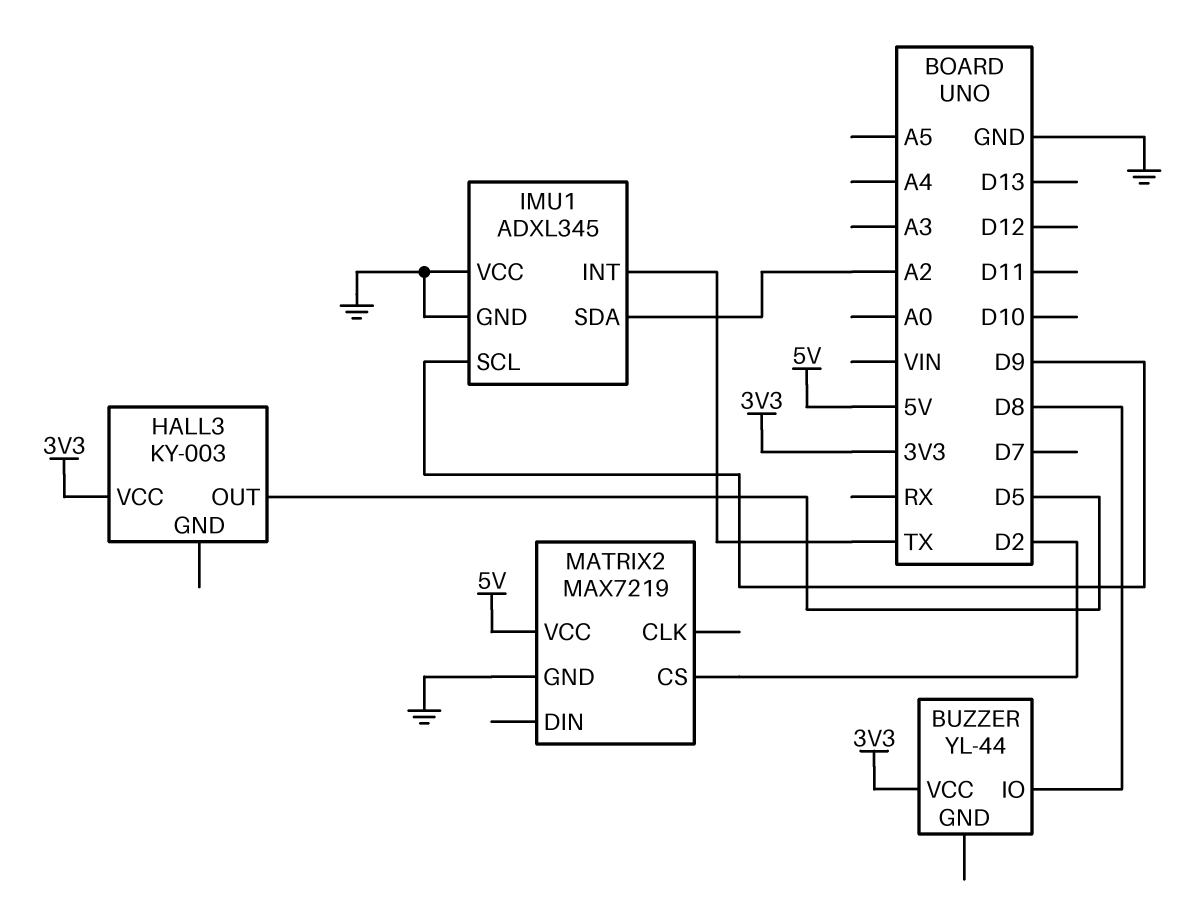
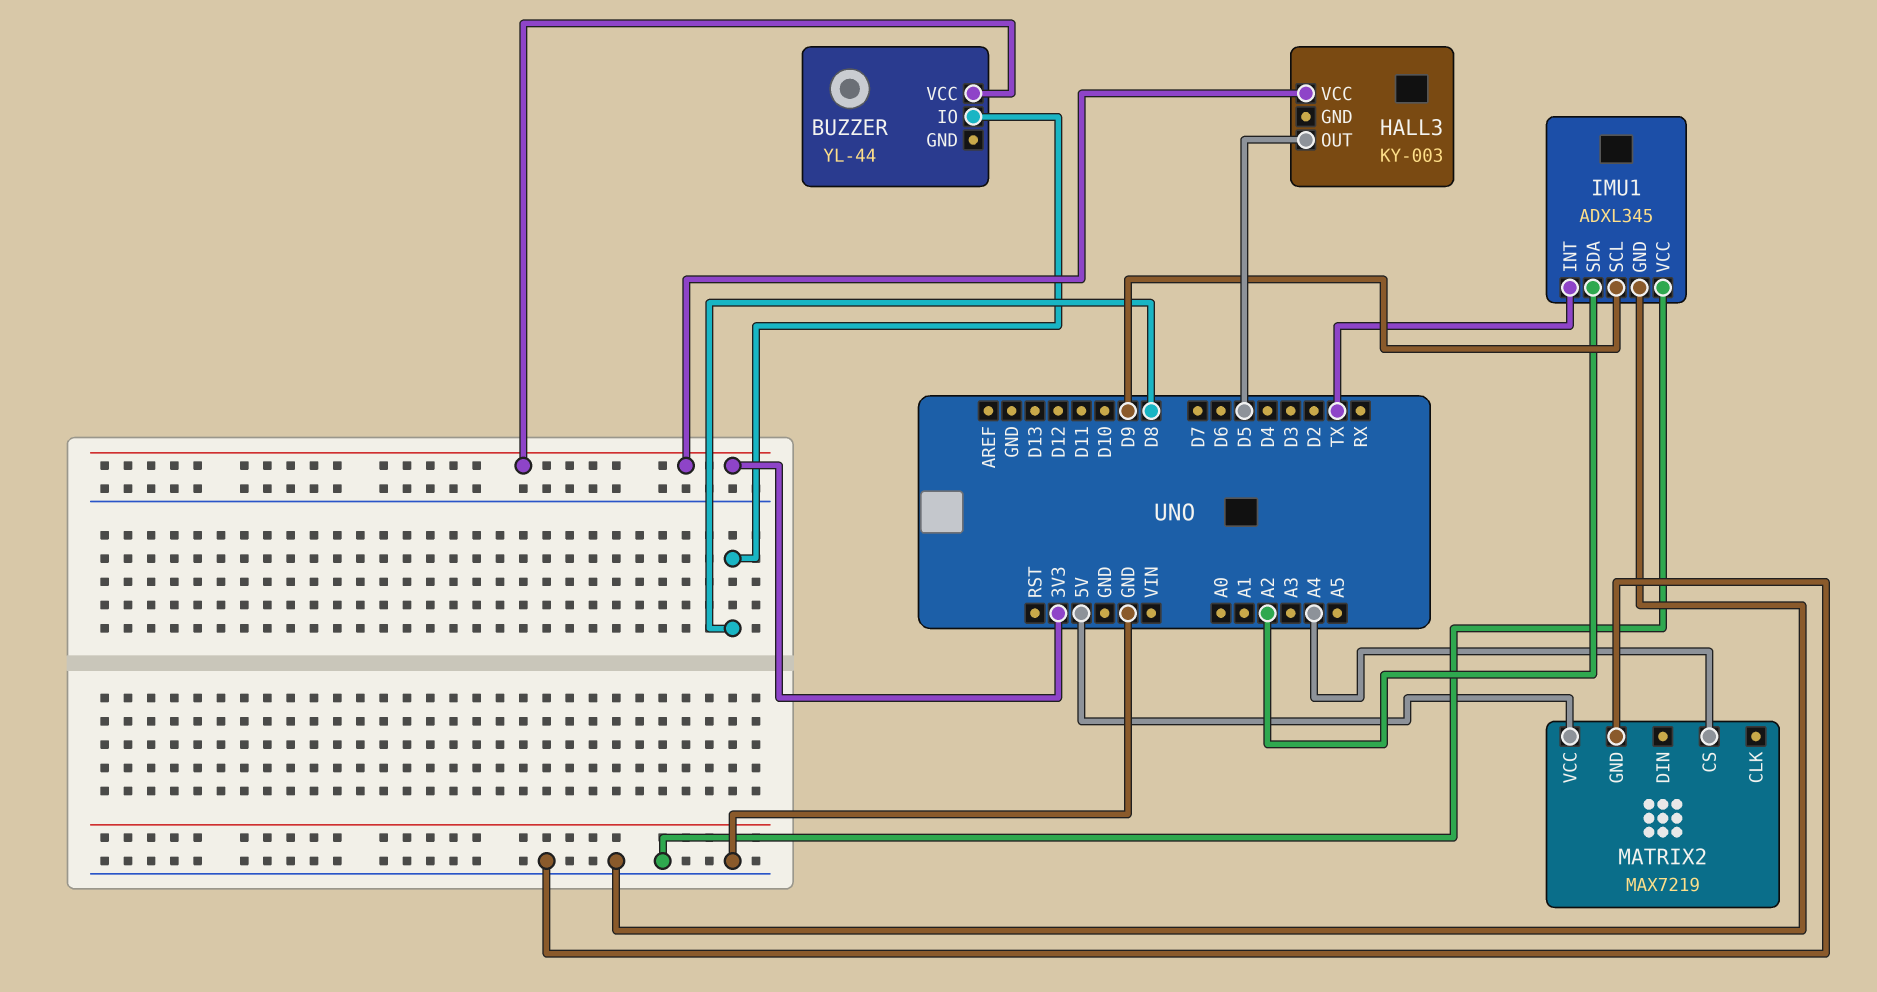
MATRIX2 pin CS: D2 -> A4

